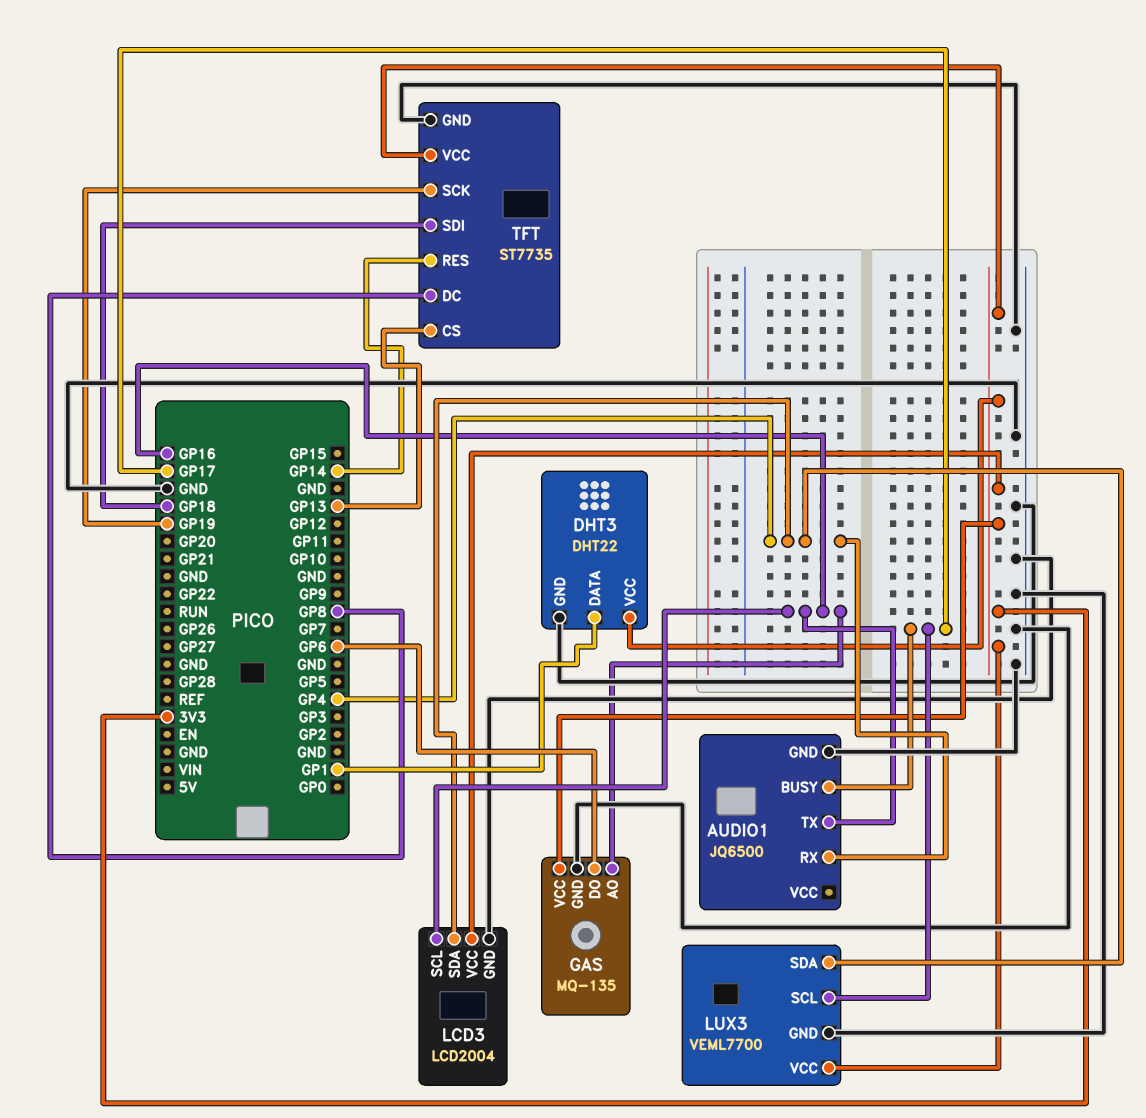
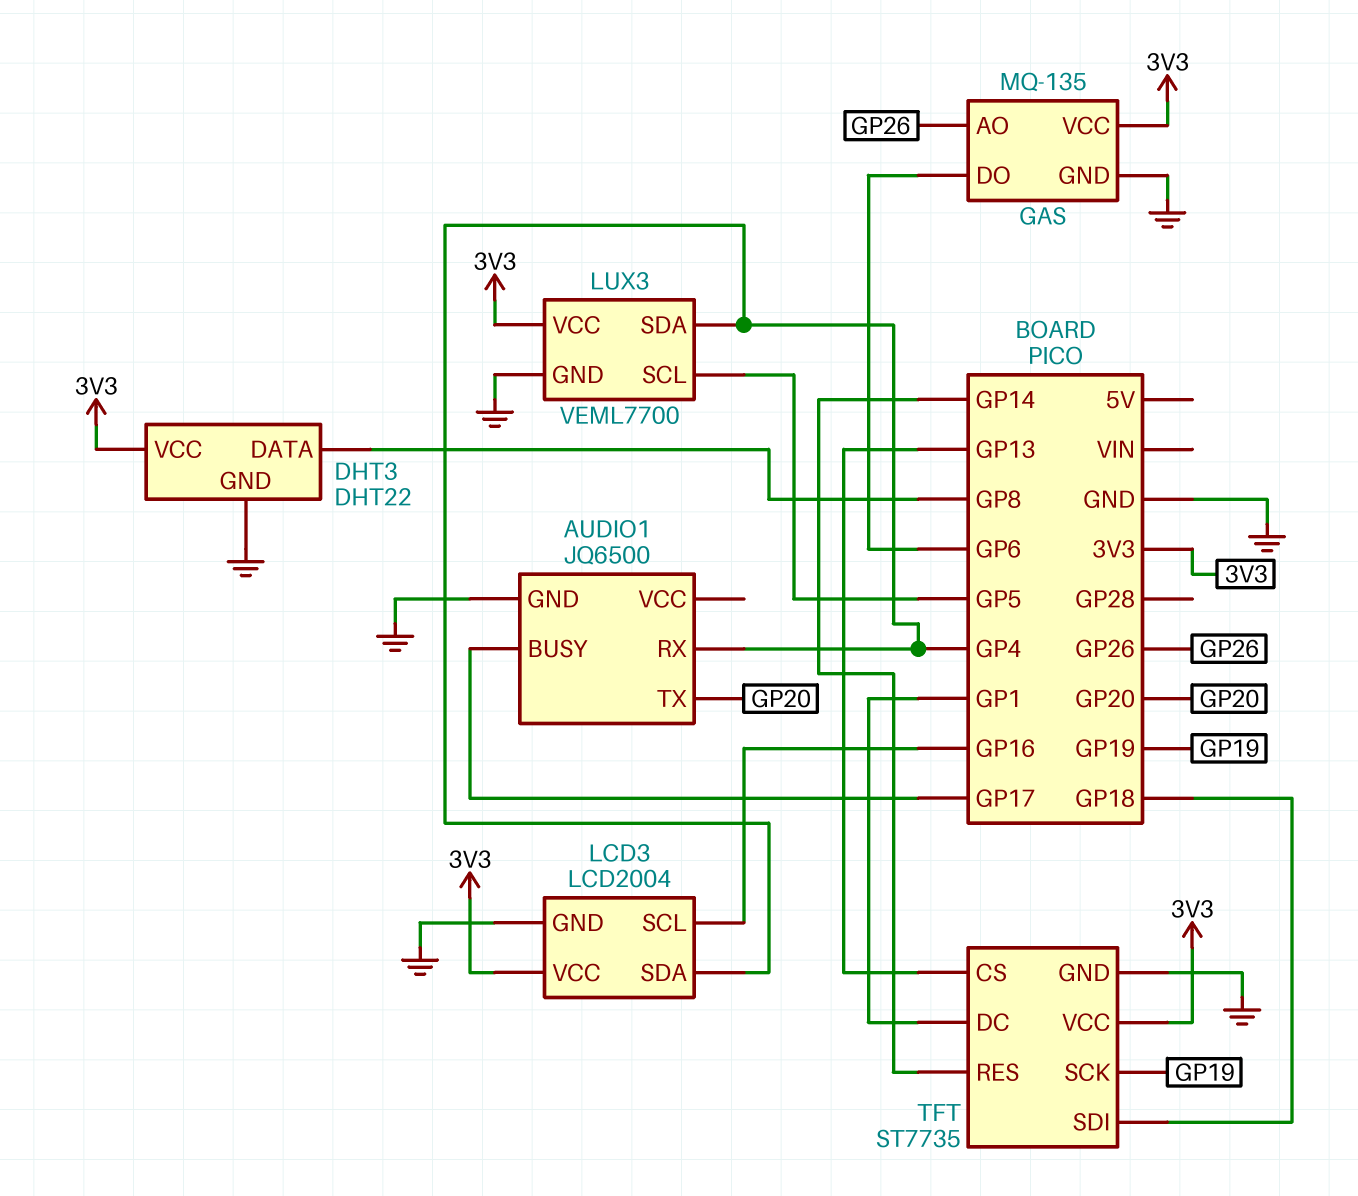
AUDIO1 pin TX: GP16 -> GP20
DHT3 pin DATA: GP1 -> GP8
GAS pin AO: GP16 -> GP26
LUX3 pin SCL: GP17 -> GP5
TFT pin DC: GP8 -> GP1

